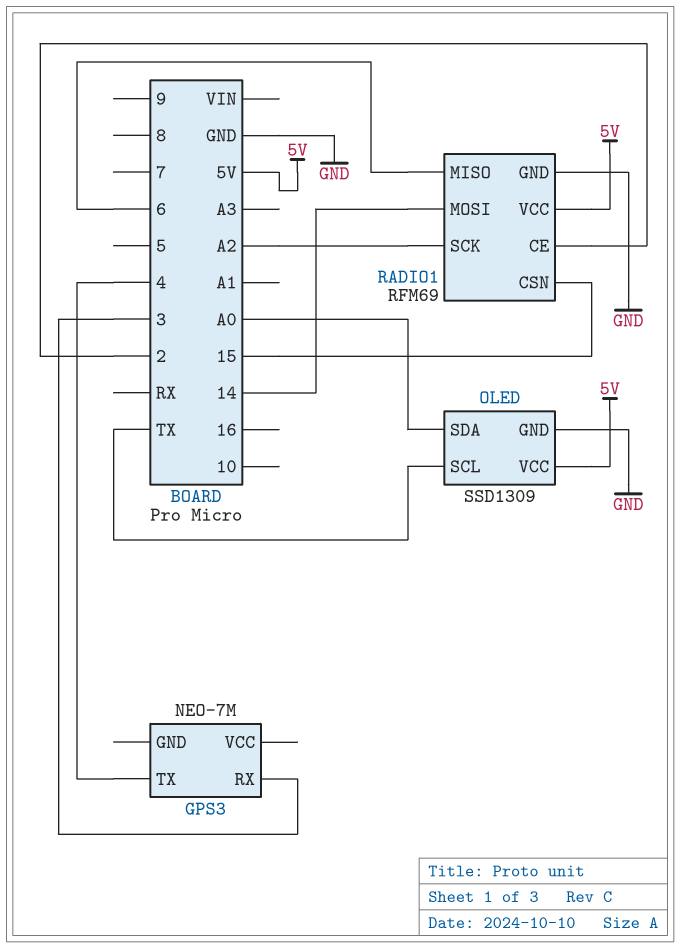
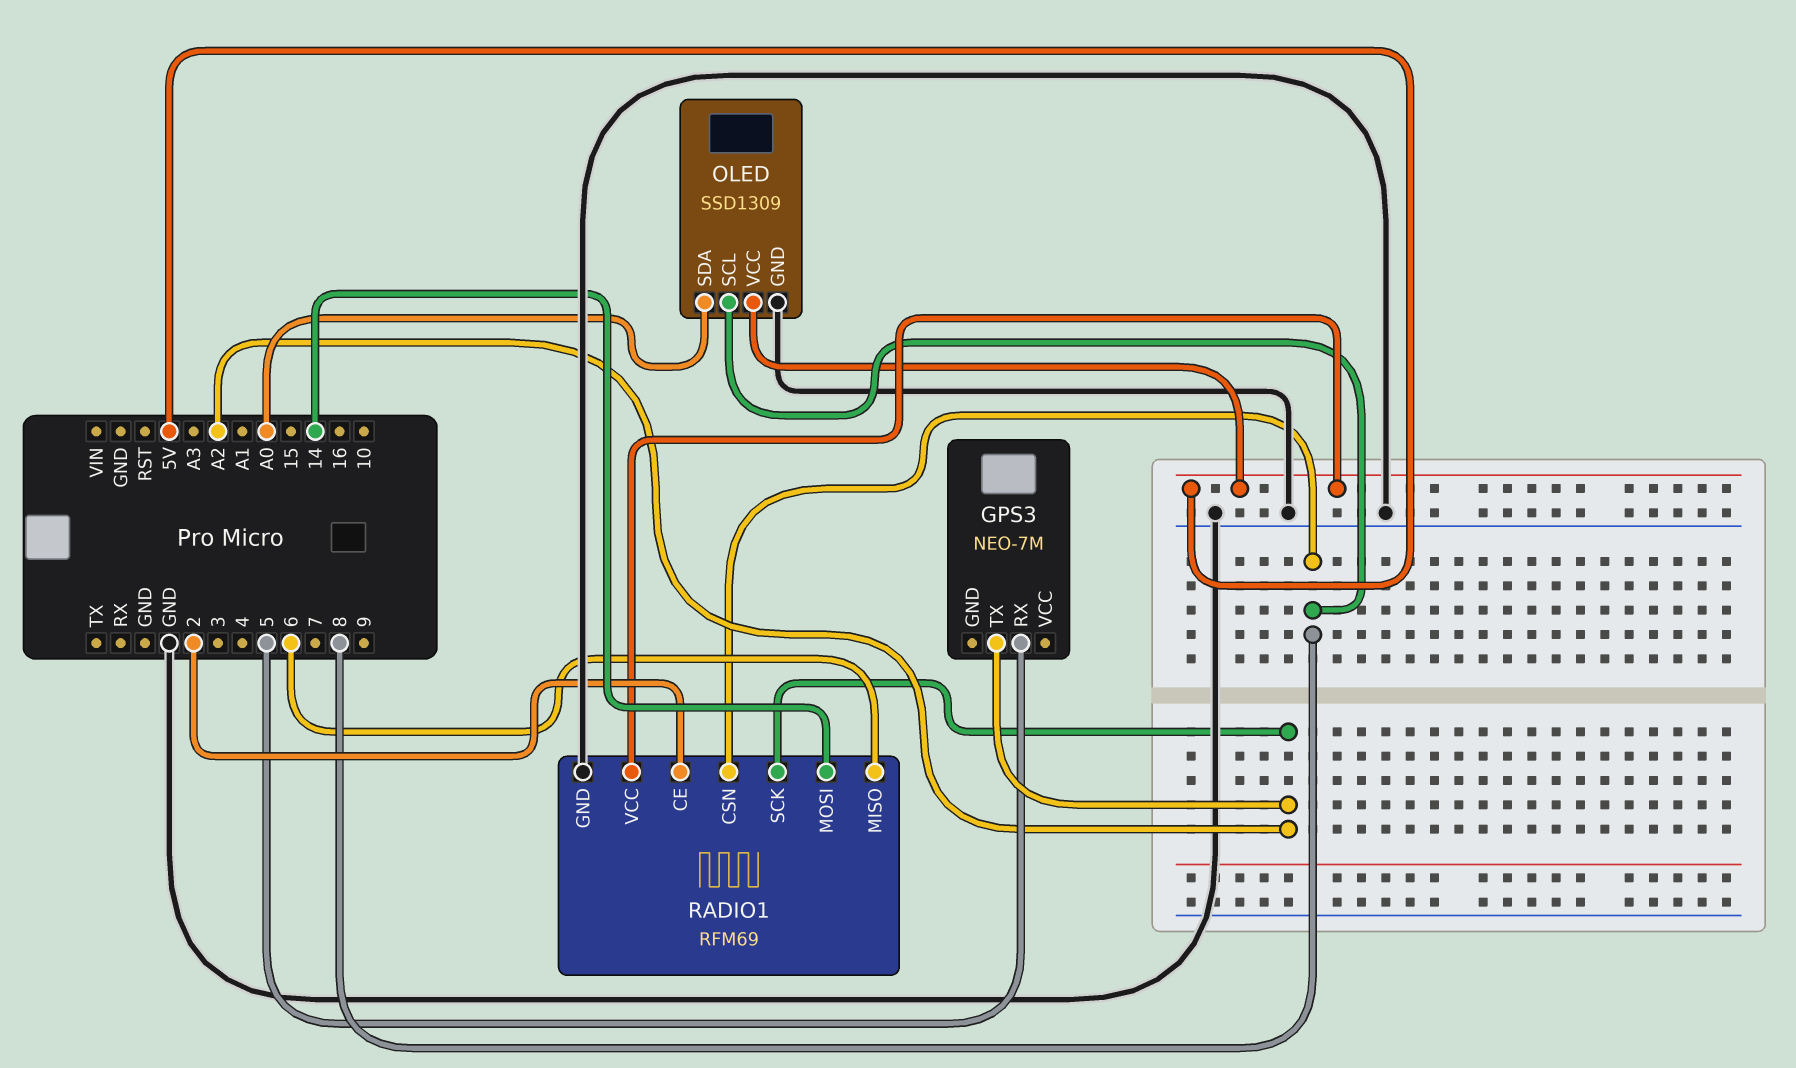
GPS3 pin RX: 3 -> 5
GPS3 pin TX: 4 -> A2
OLED pin SCL: TX -> 8
RADIO1 pin CSN: 15 -> 8

